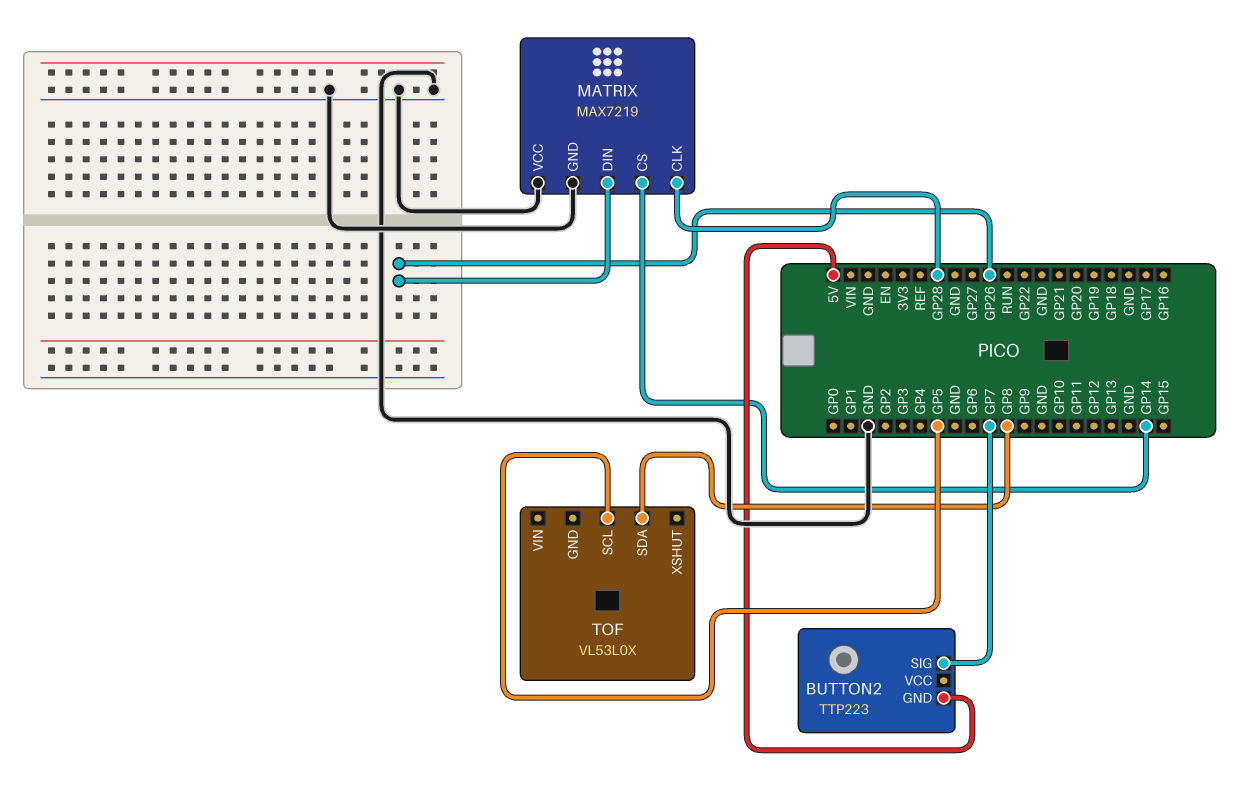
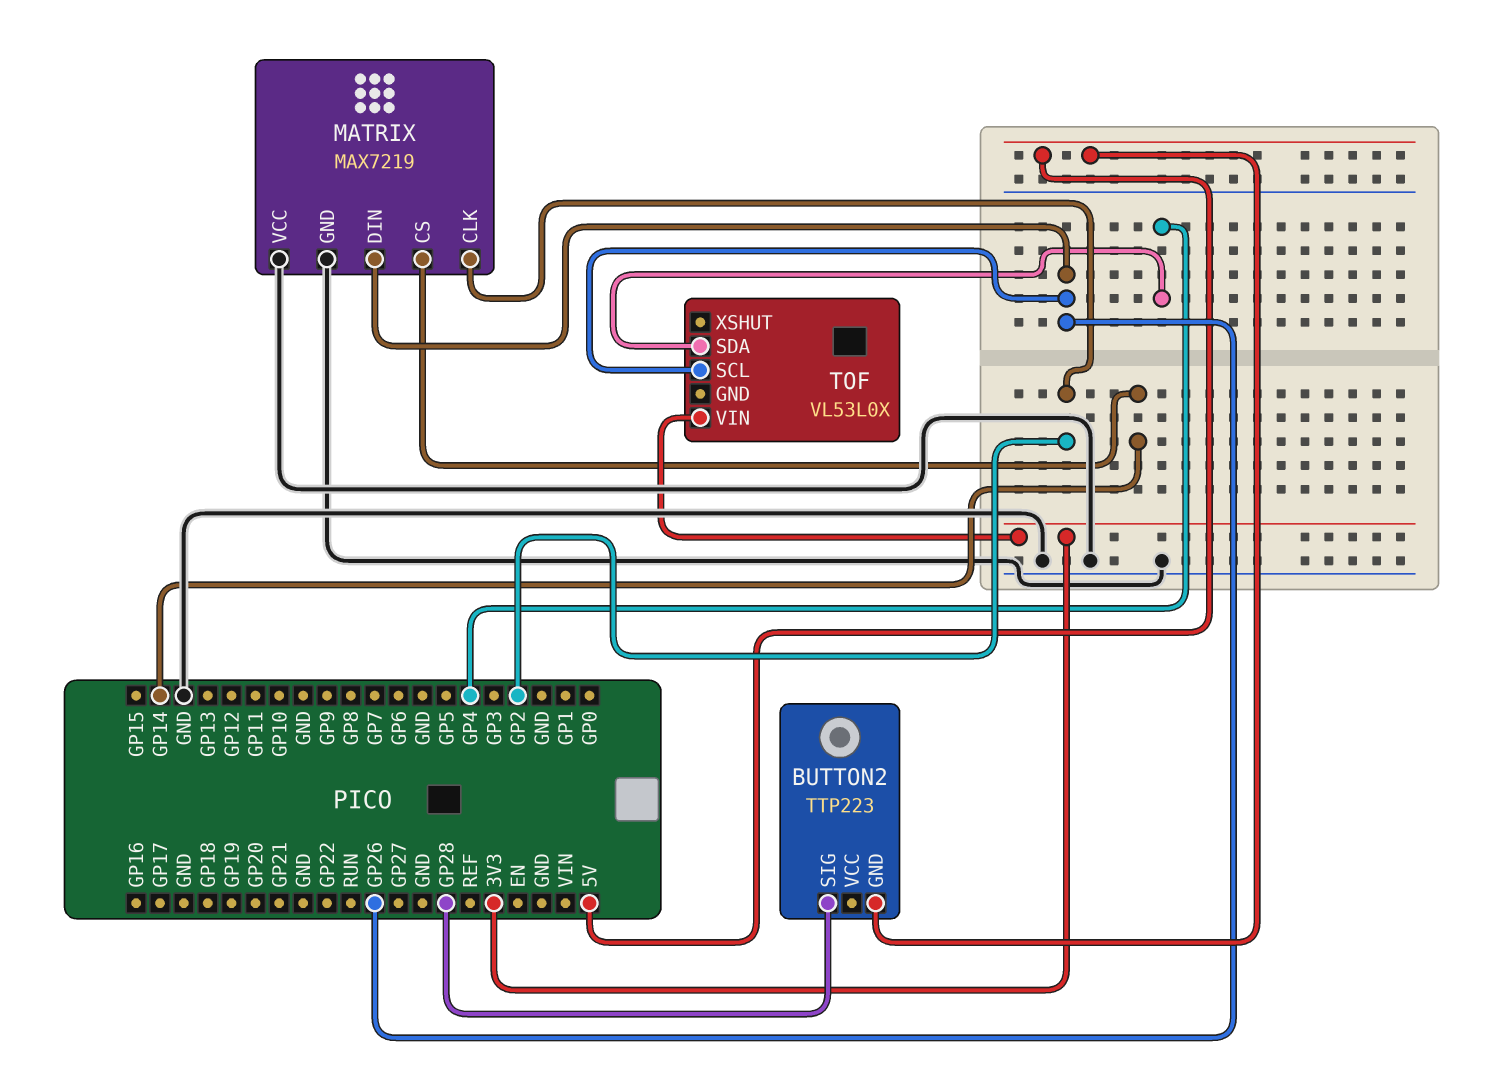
BUTTON2 pin SIG: GP7 -> GP28
MATRIX pin CLK: GP28 -> GP2
TOF pin SCL: GP5 -> GP26
TOF pin SDA: GP8 -> GP4
TOF pin VIN: none -> 3V3

